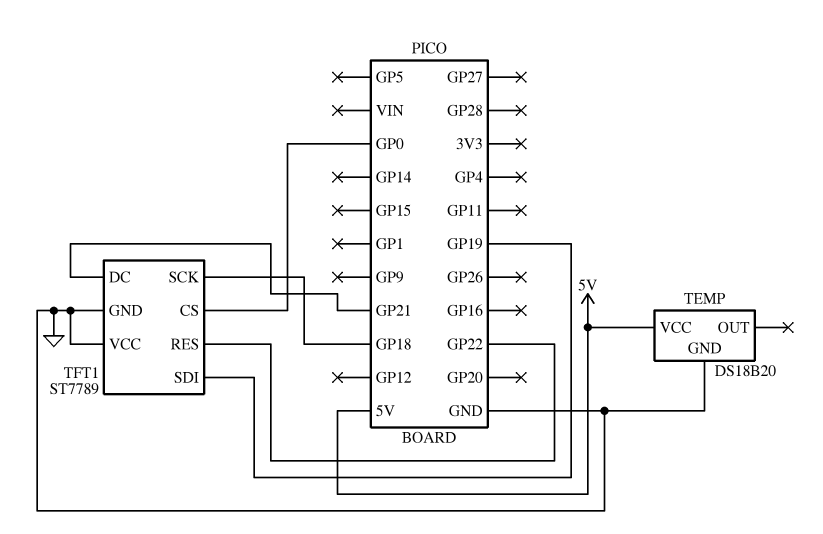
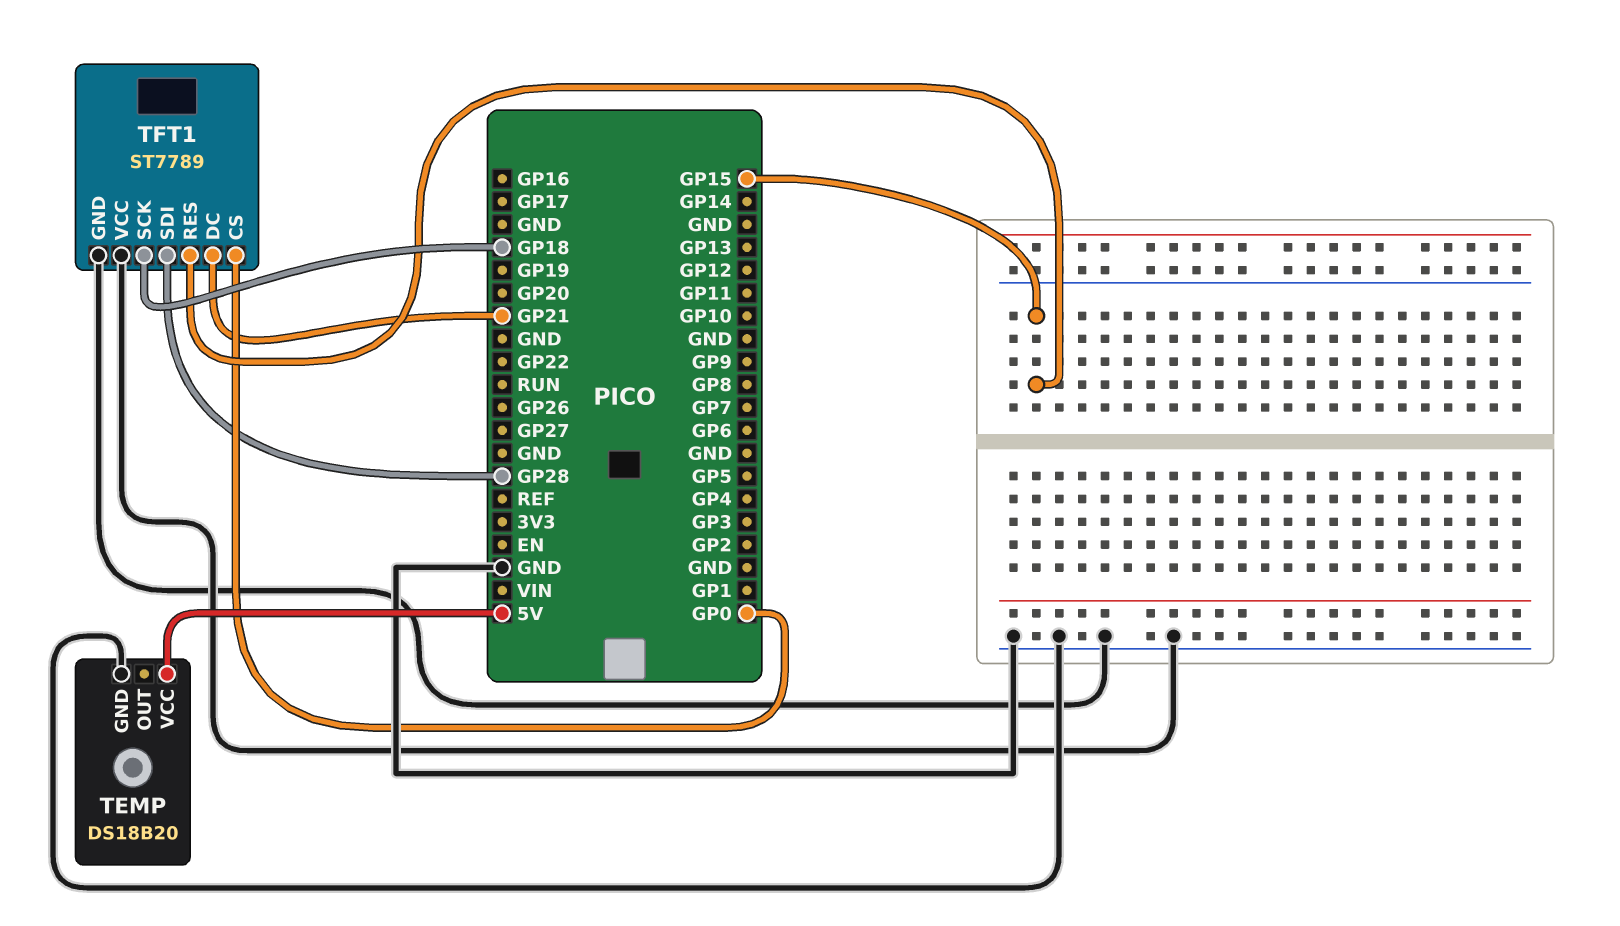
TFT1 pin RES: GP22 -> GP15
TFT1 pin SDI: GP19 -> GP28

